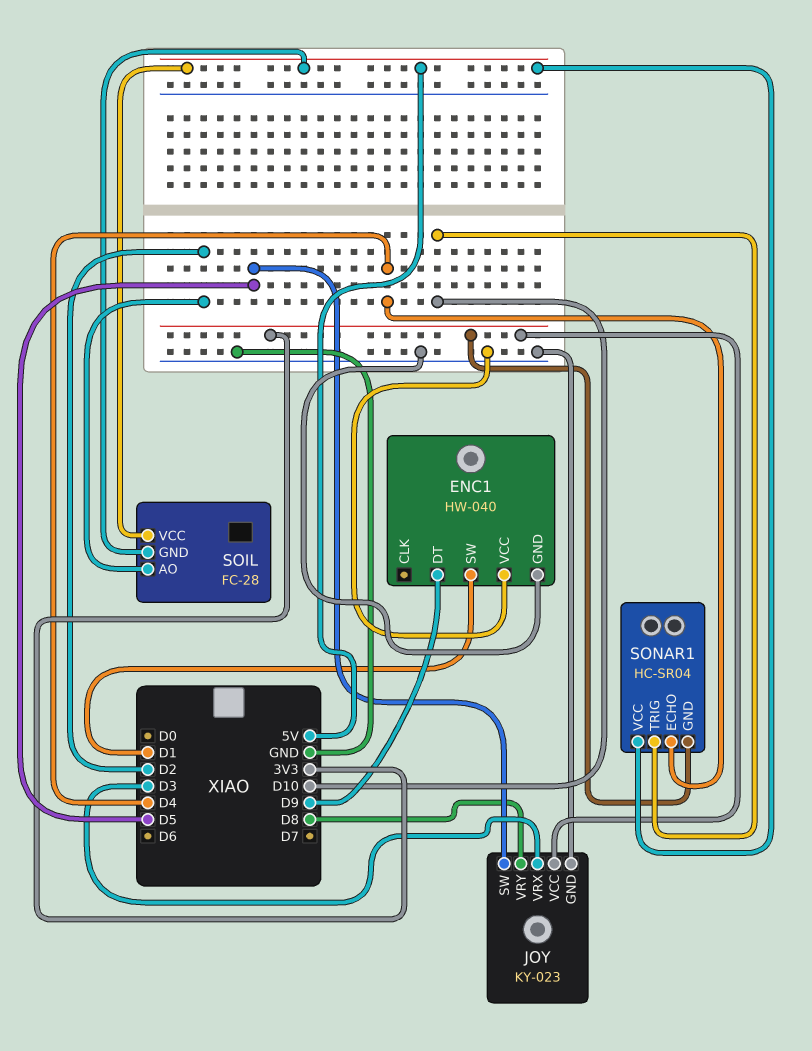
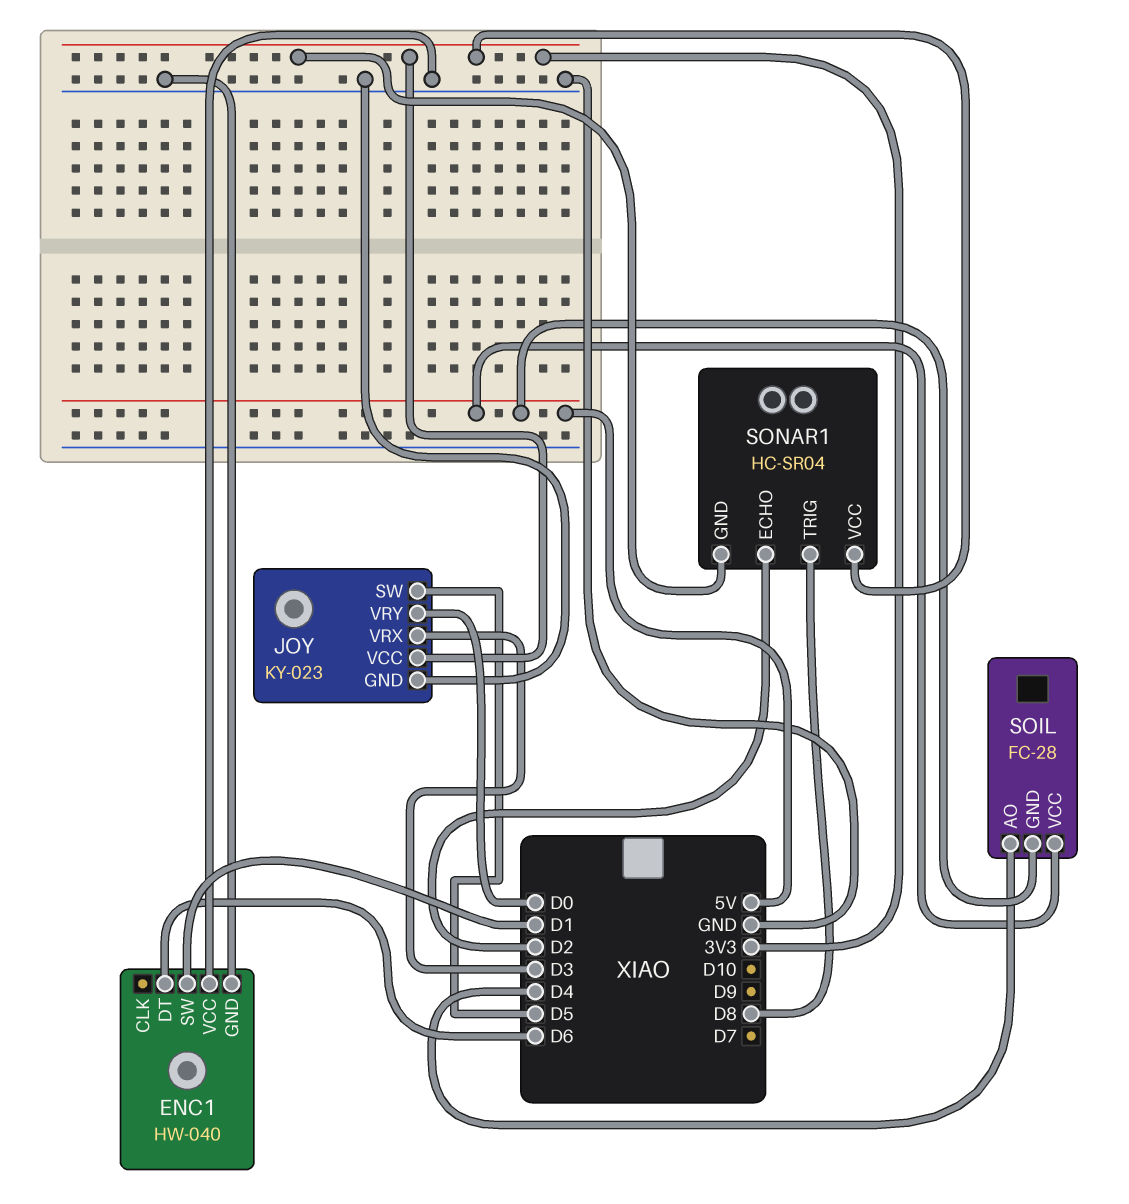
ENC1 pin DT: D9 -> D6
JOY pin VRY: D8 -> D0
SOIL pin AO: D2 -> D4
SONAR1 pin ECHO: D4 -> D2
SONAR1 pin TRIG: D10 -> D8
SONAR1 pin VCC: 5V -> 3V3

